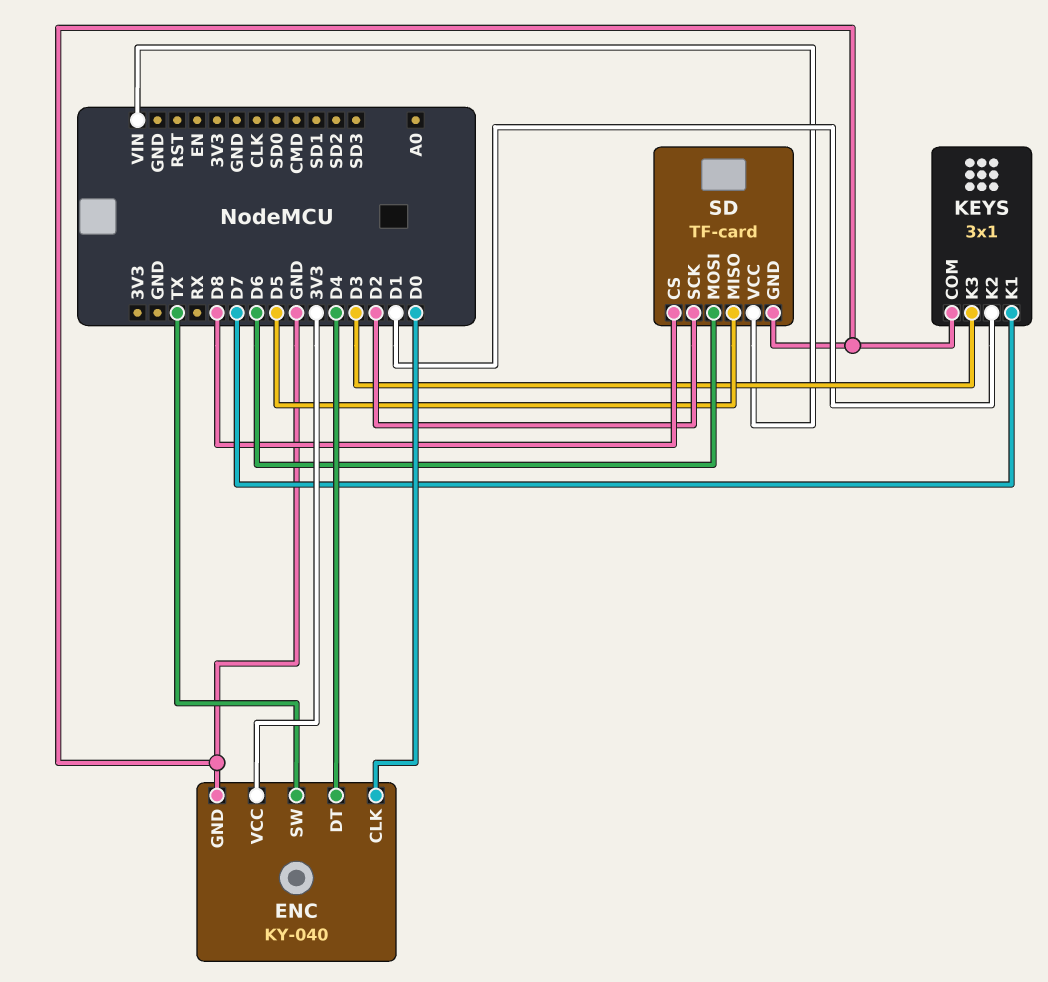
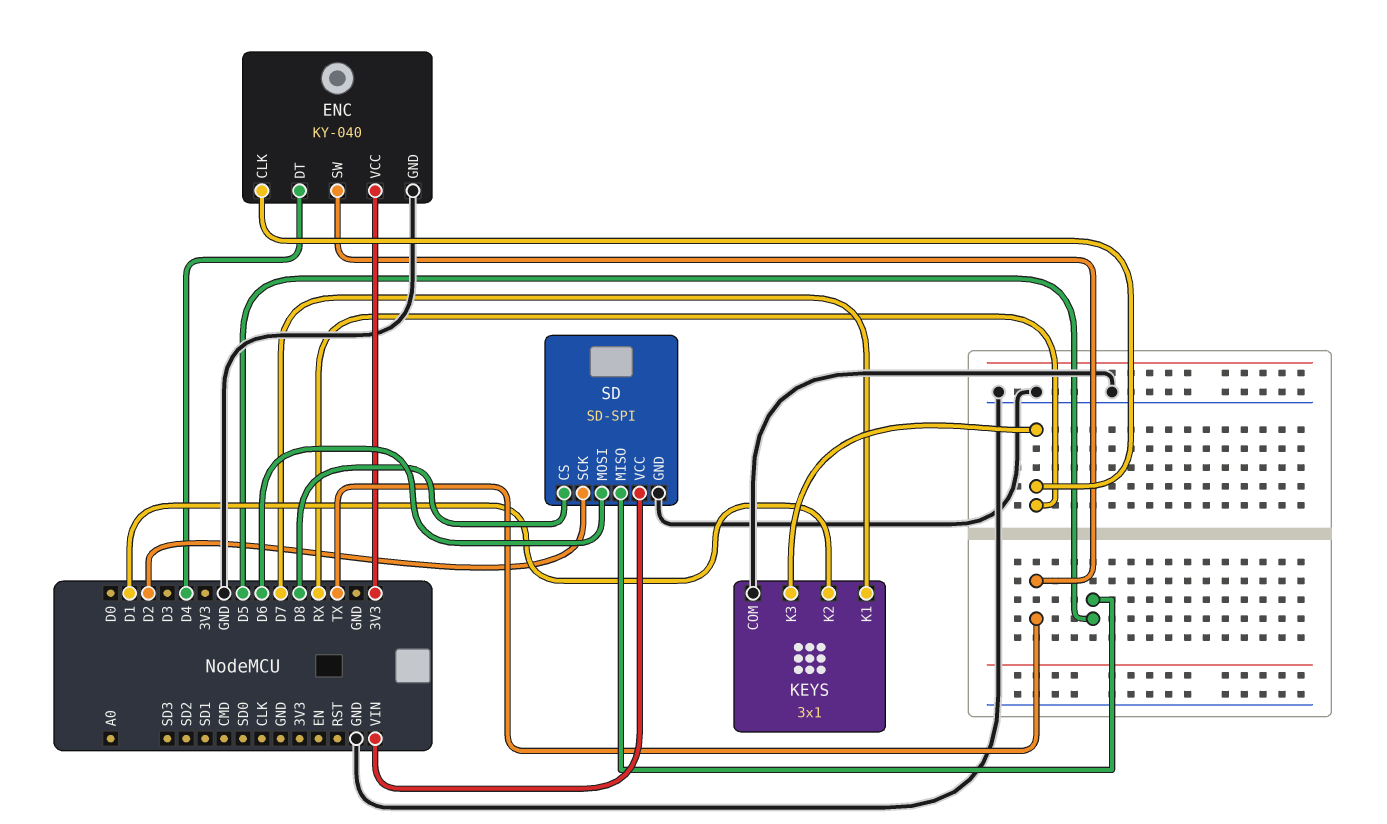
ENC pin CLK: D0 -> RX
KEYS pin K3: D3 -> RX
SD: TF-card -> SD-SPI

